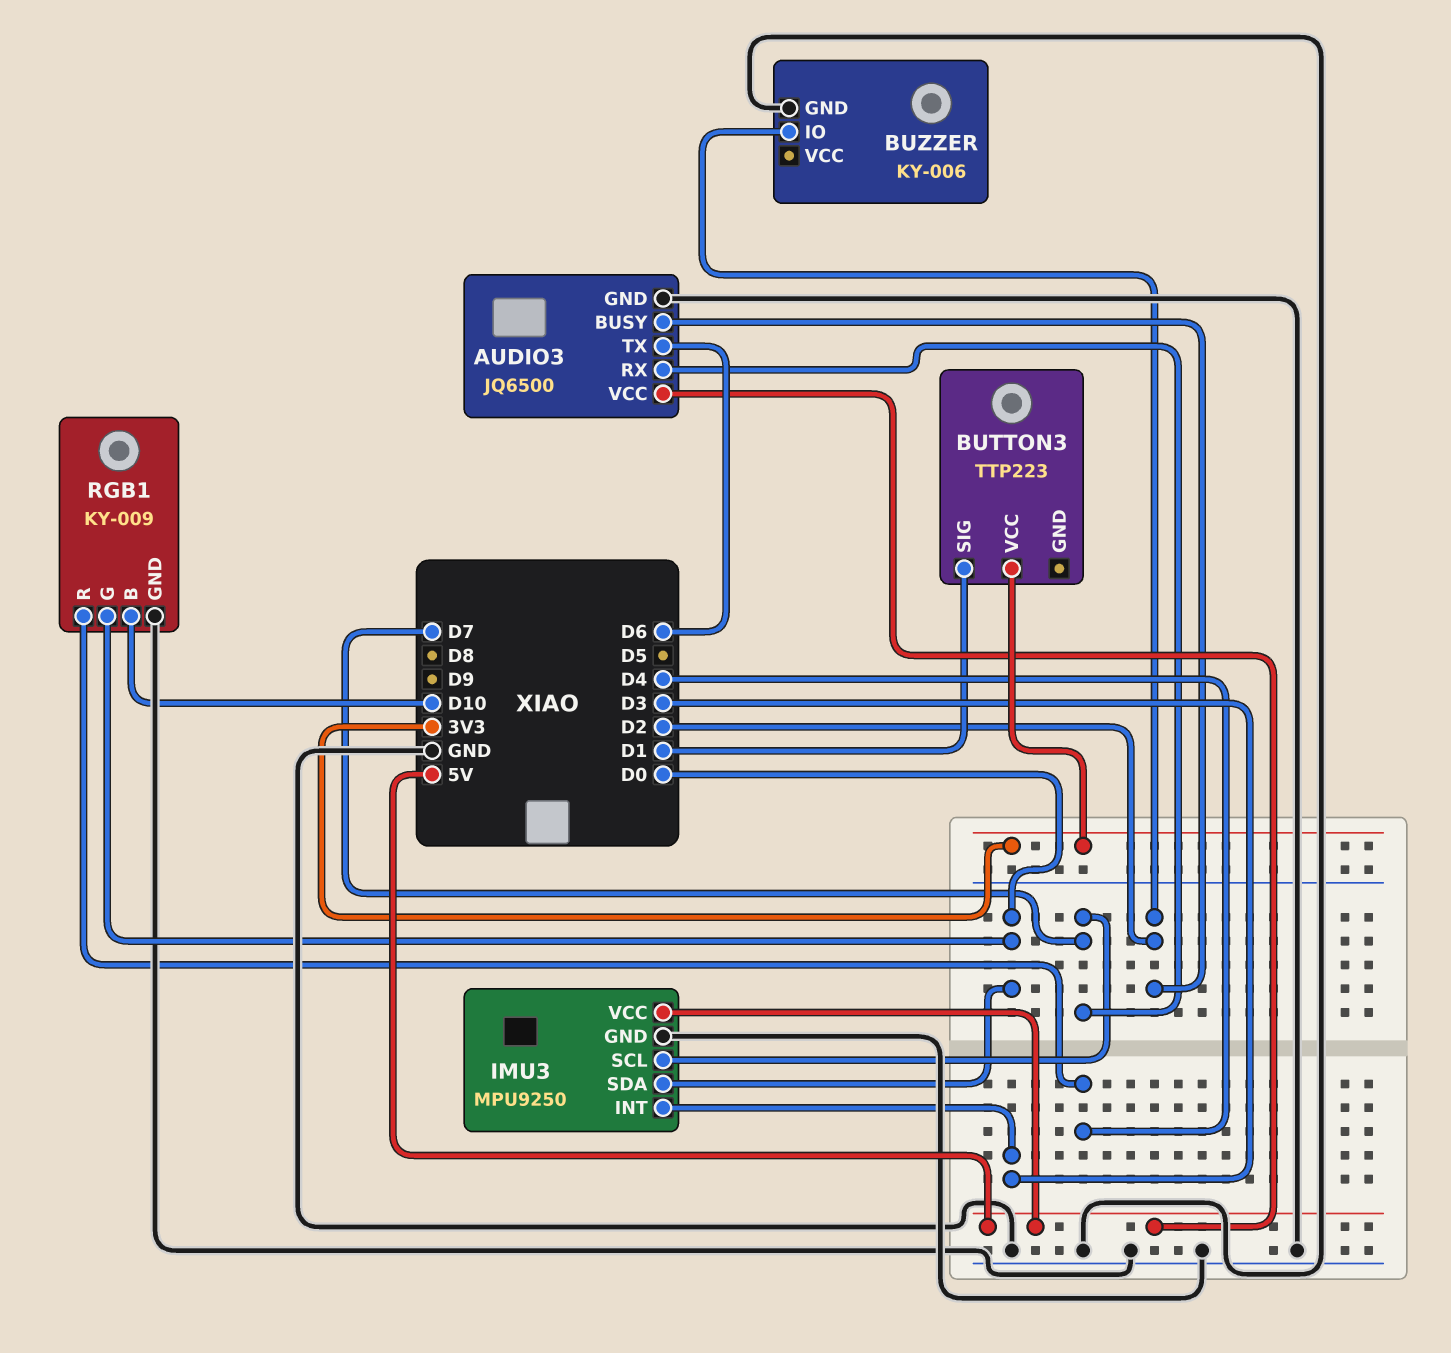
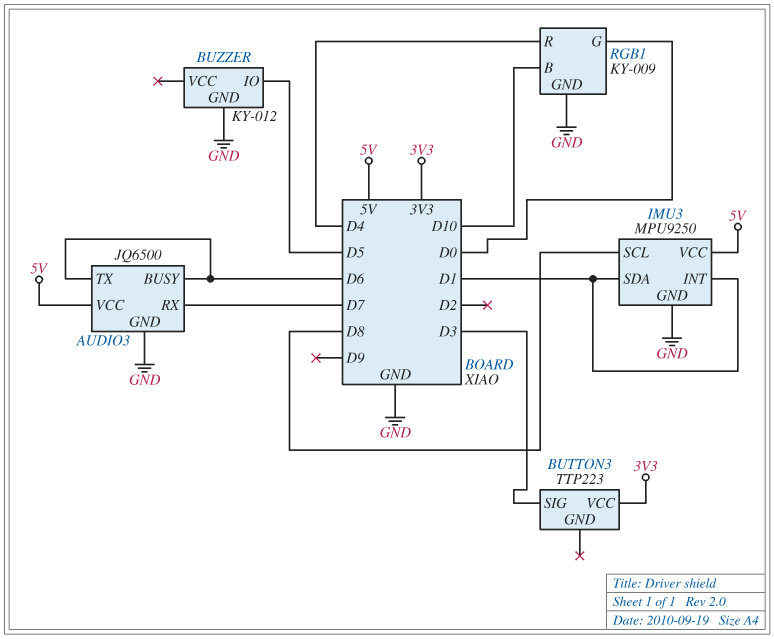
AUDIO3 pin BUSY: D2 -> D6
BUTTON3 pin SIG: D1 -> D3
BUZZER: KY-006 -> KY-012
BUZZER pin IO: D2 -> D5
IMU3 pin INT: D3 -> D1
IMU3 pin SCL: D7 -> D8
IMU3 pin SDA: D0 -> D1

